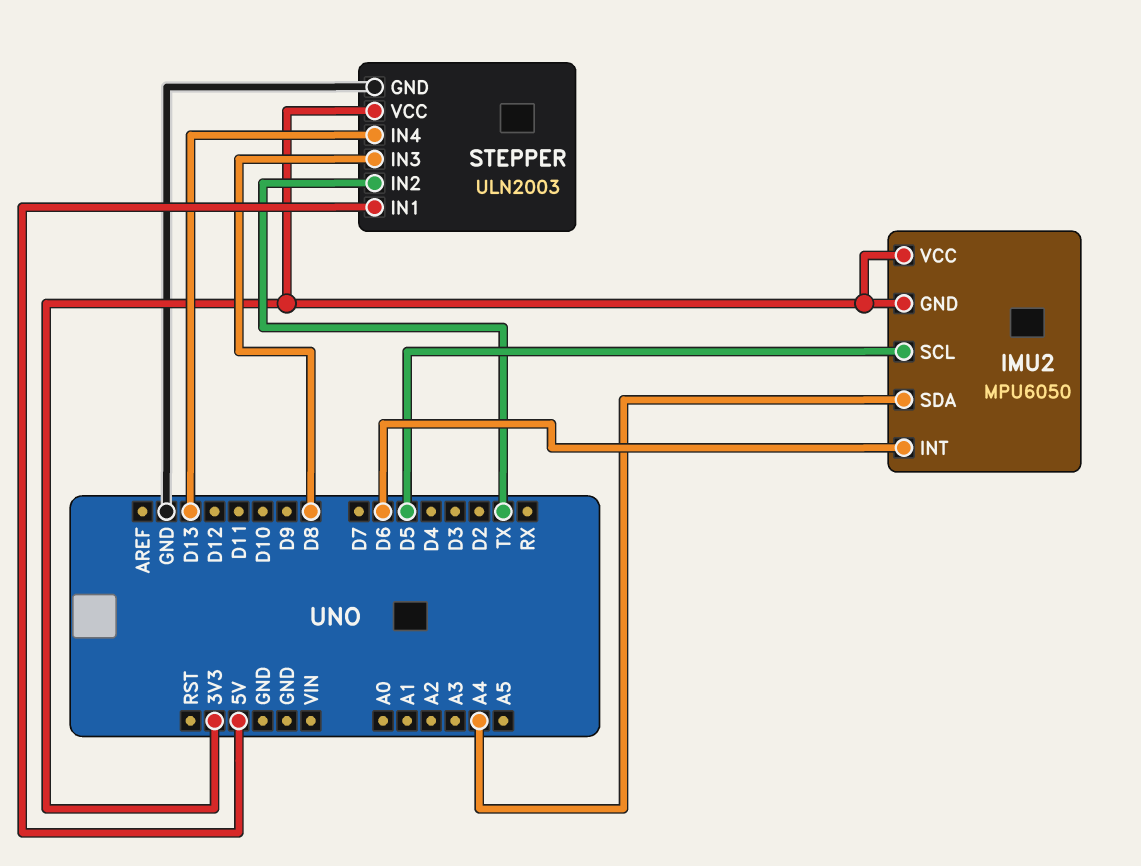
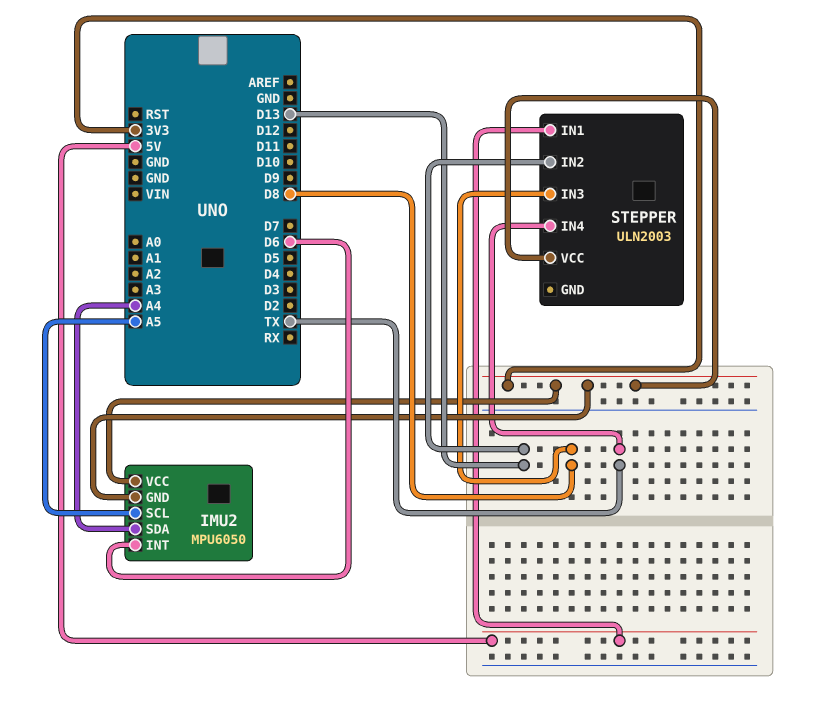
IMU2 pin SCL: D5 -> A5
STEPPER pin GND: GND -> none
STEPPER pin IN2: TX -> D13
STEPPER pin IN4: D13 -> TX

